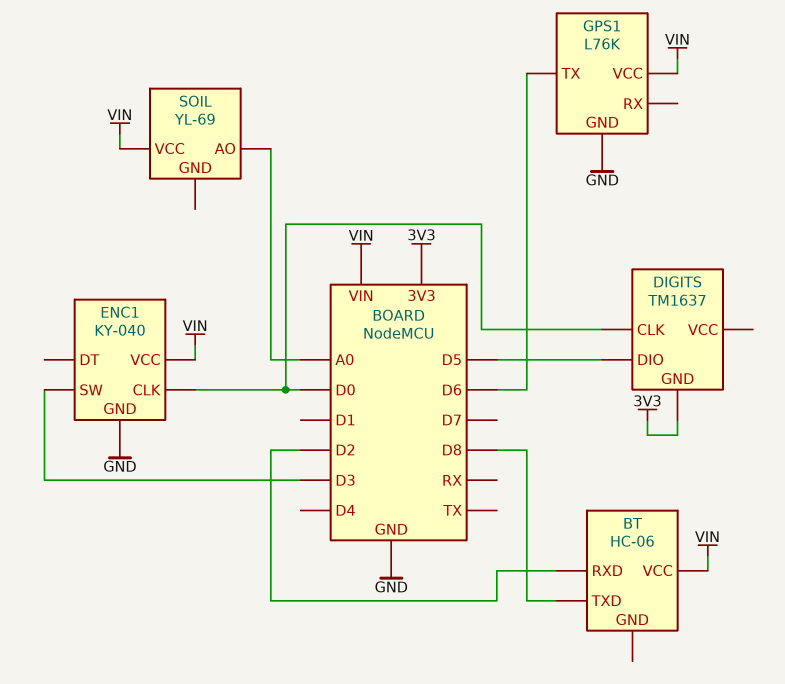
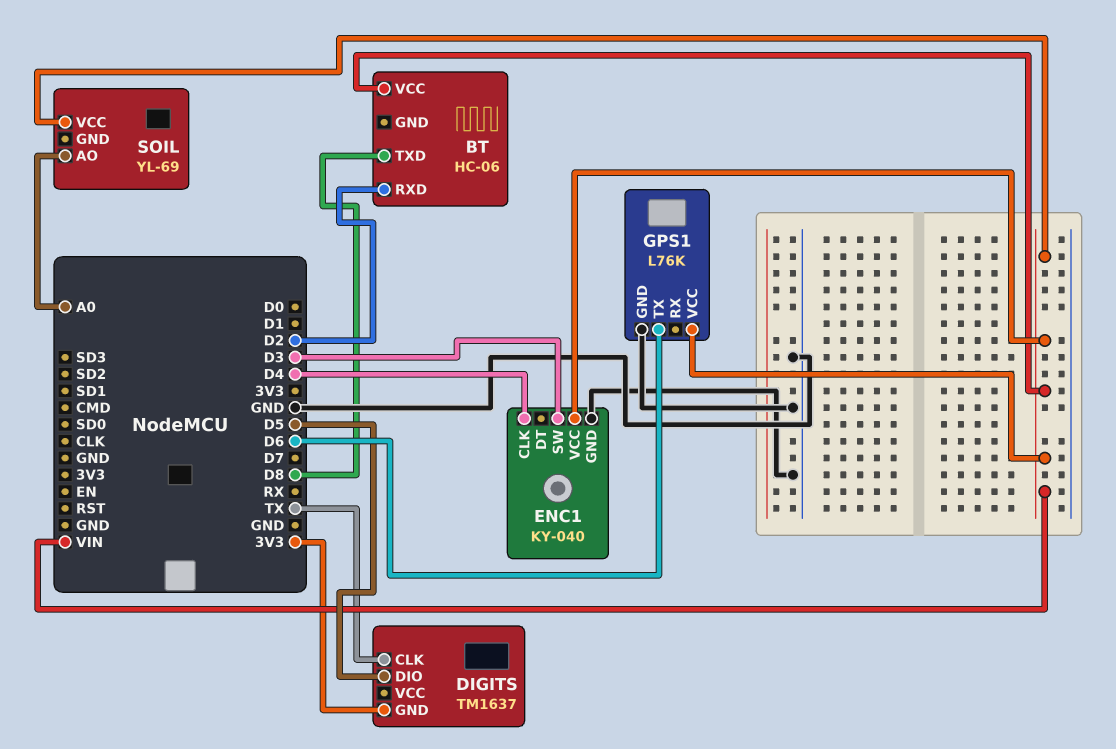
DIGITS pin CLK: D0 -> TX
ENC1 pin CLK: D0 -> D4

